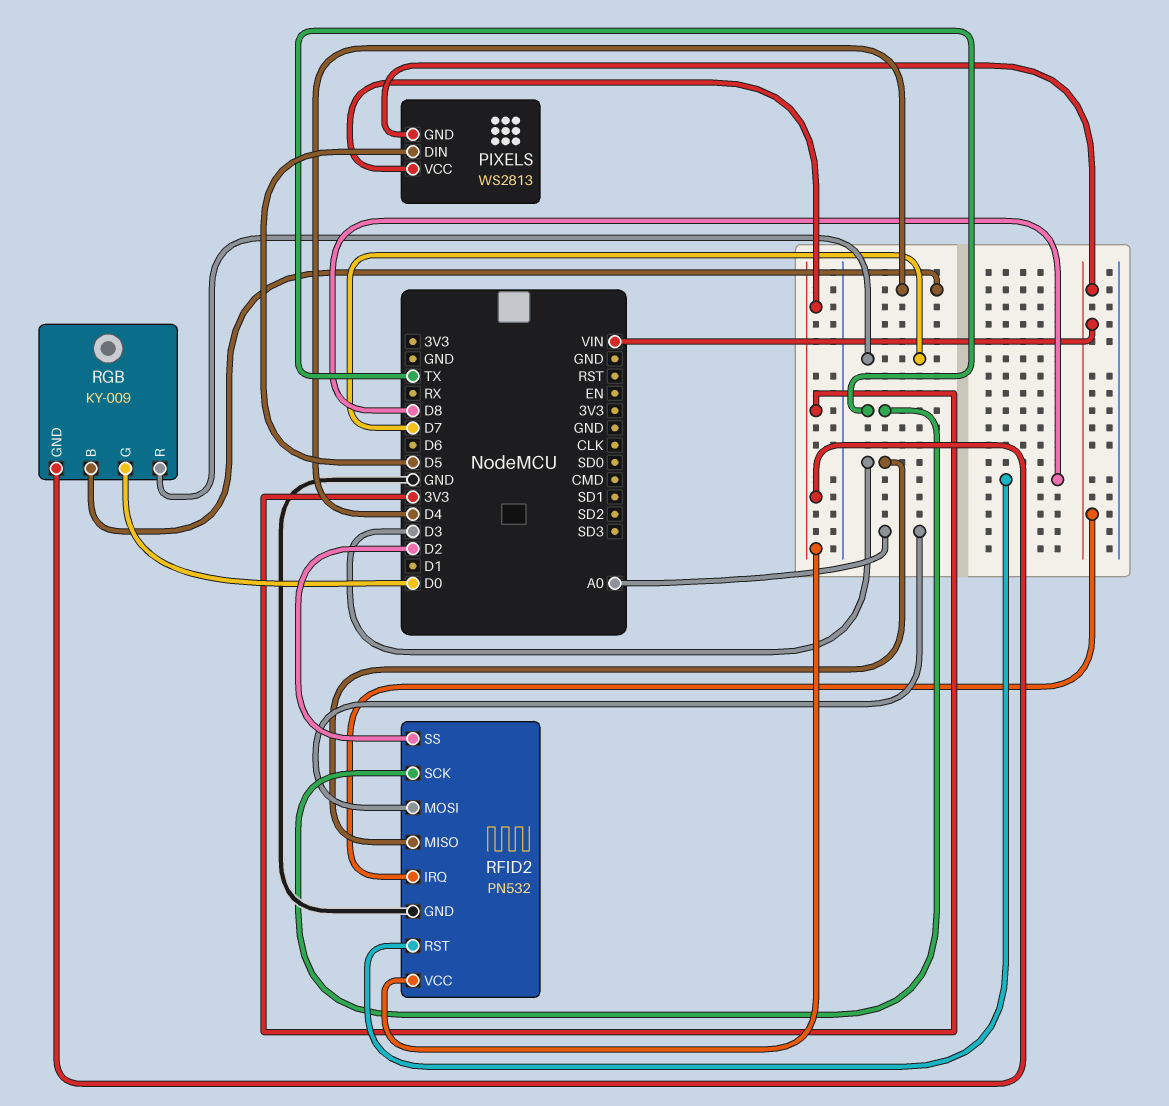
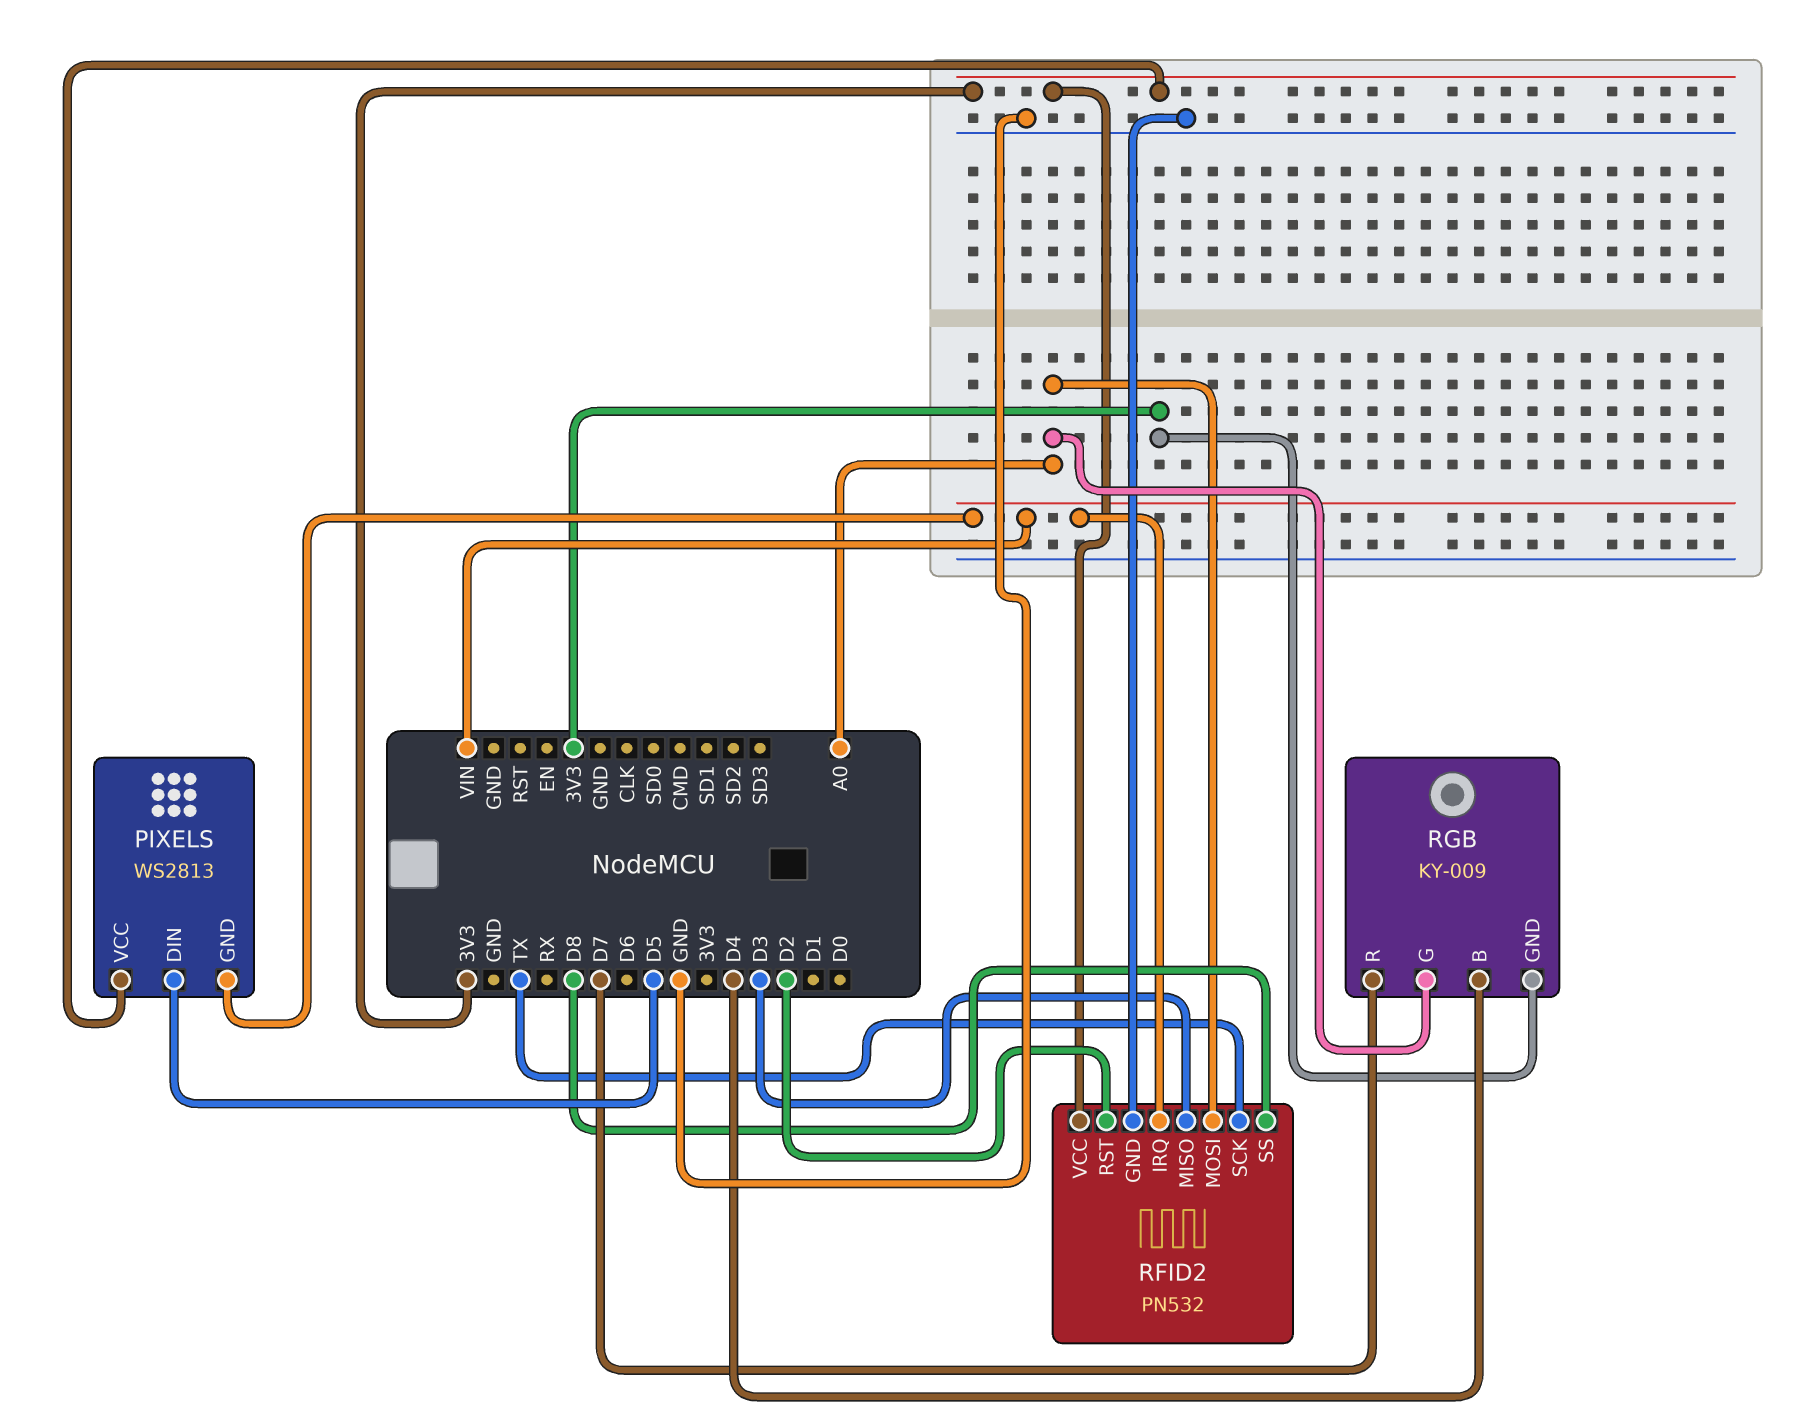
RFID2 pin RST: D8 -> D2
RFID2 pin SS: D2 -> D8
RGB pin G: D0 -> A0

